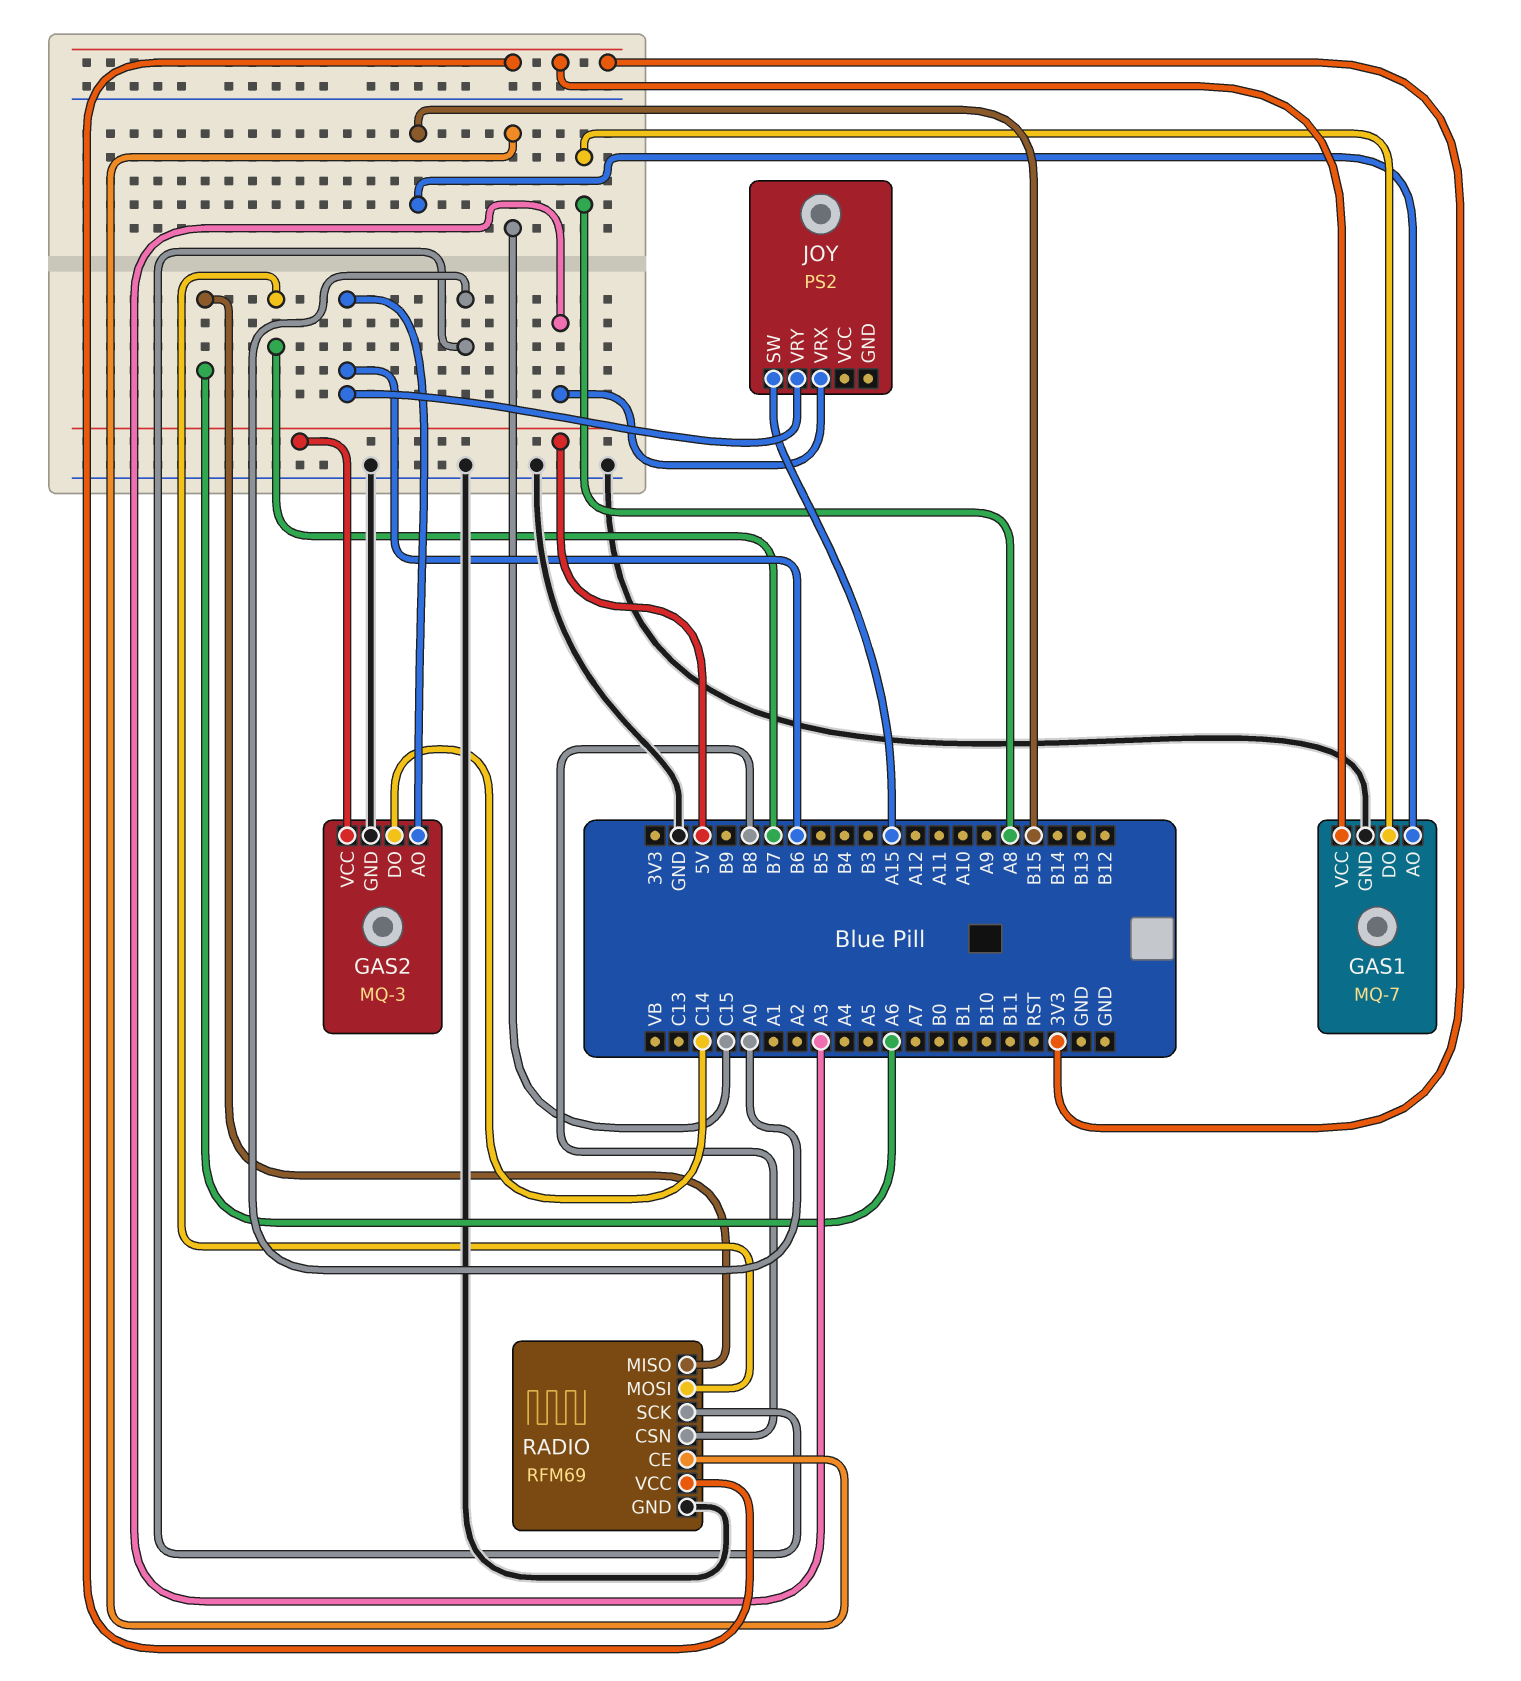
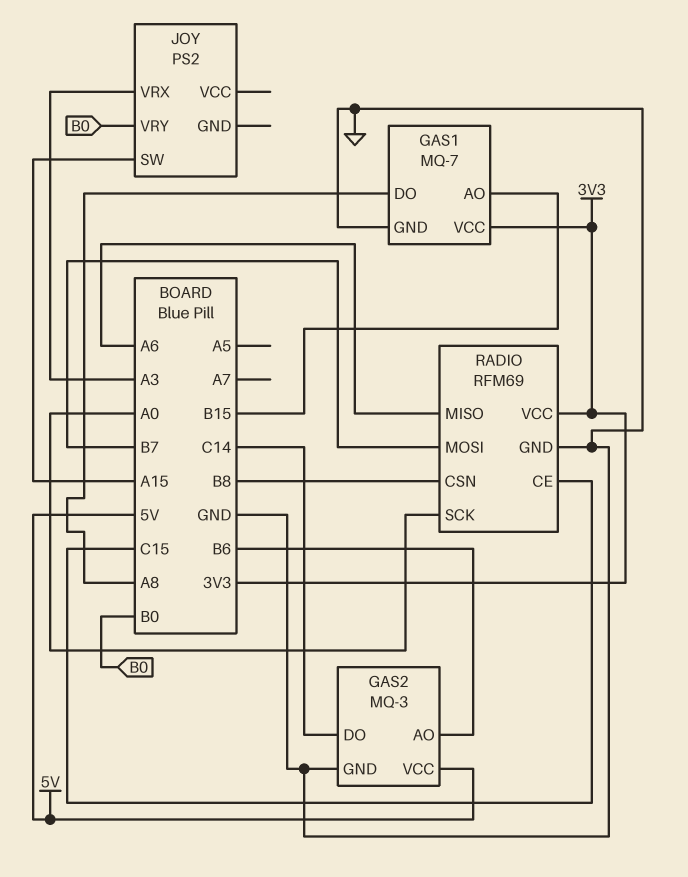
JOY pin VRY: B6 -> B0

